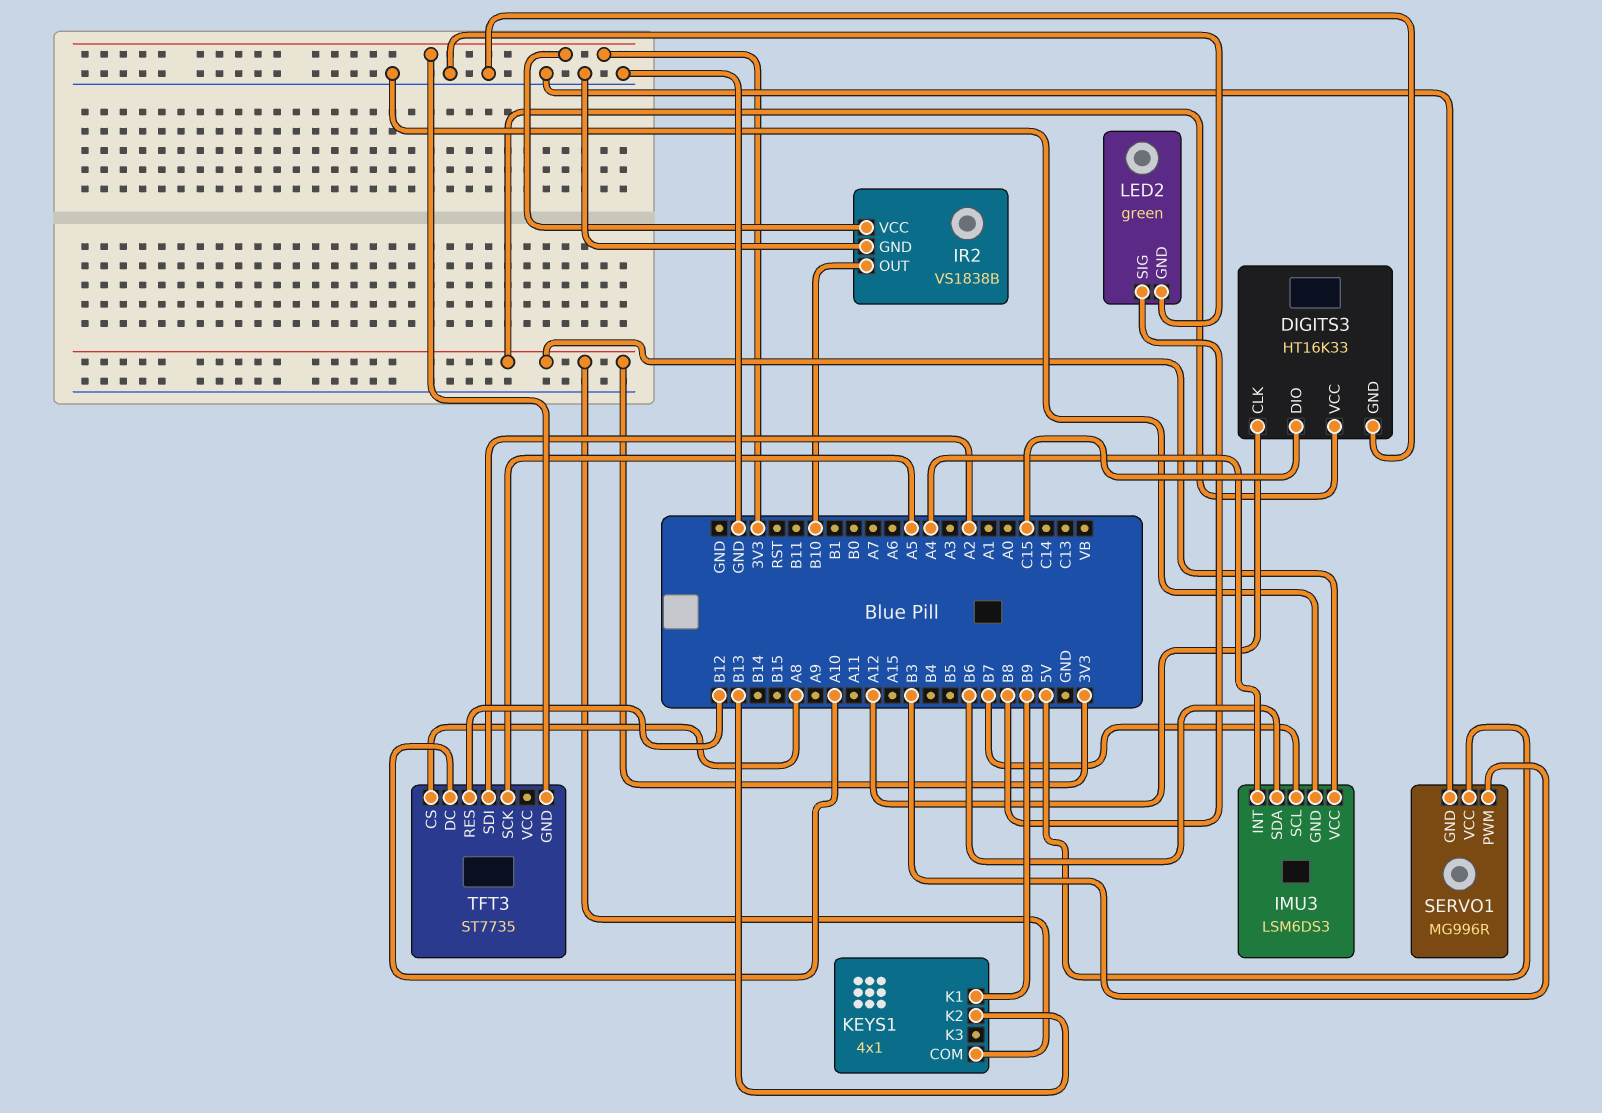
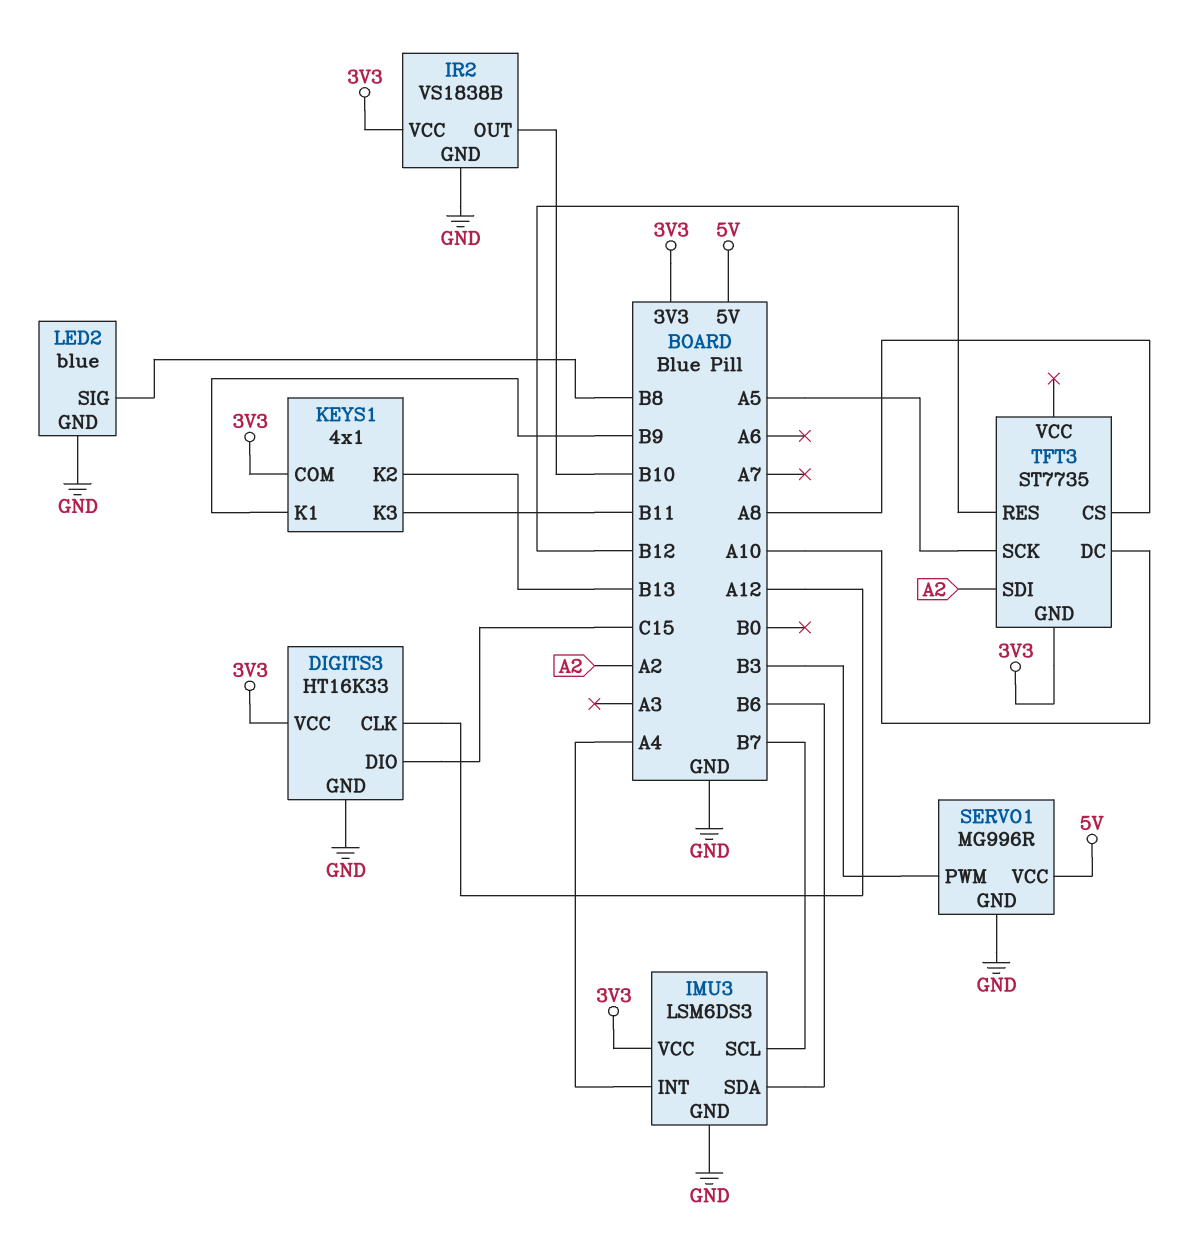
KEYS1 pin K3: none -> B11
LED2: green -> blue

